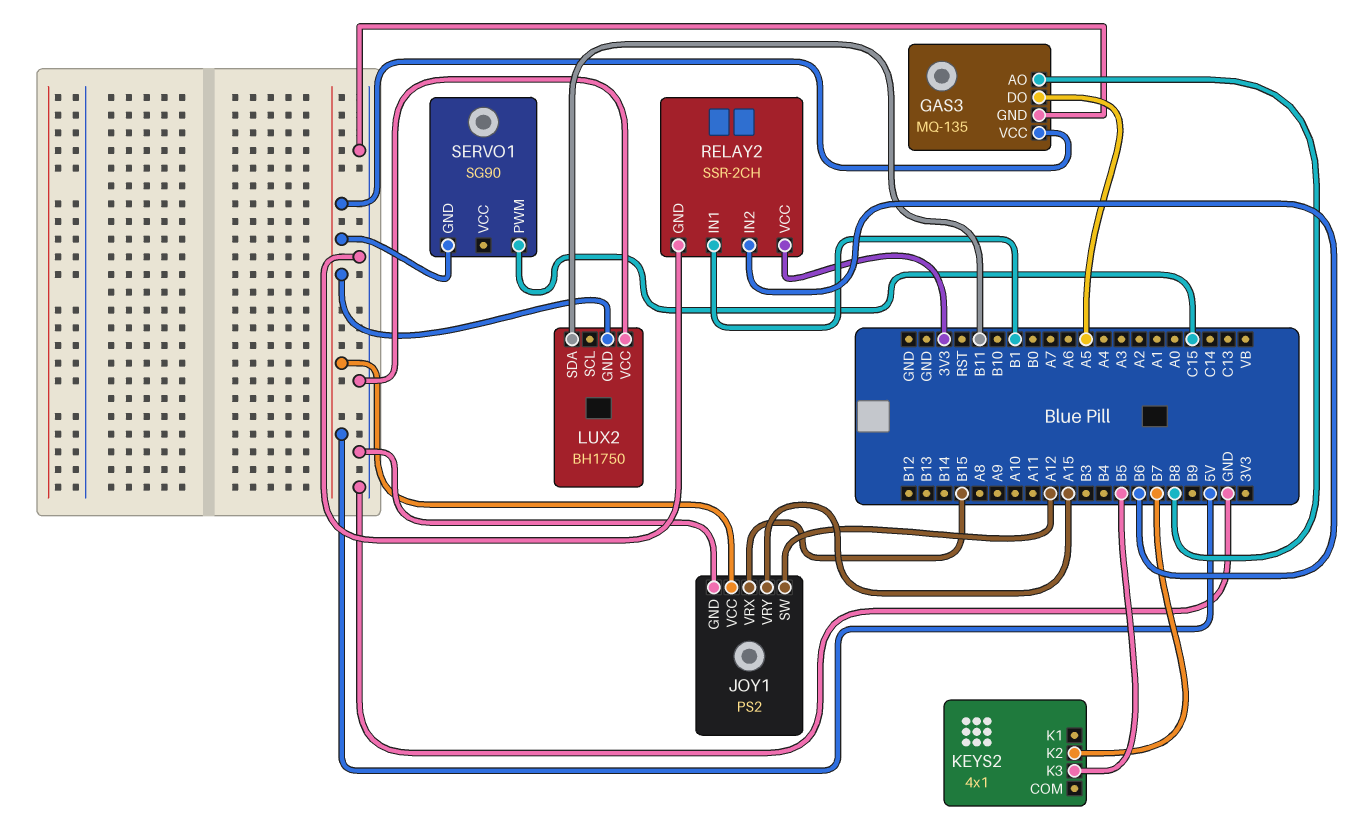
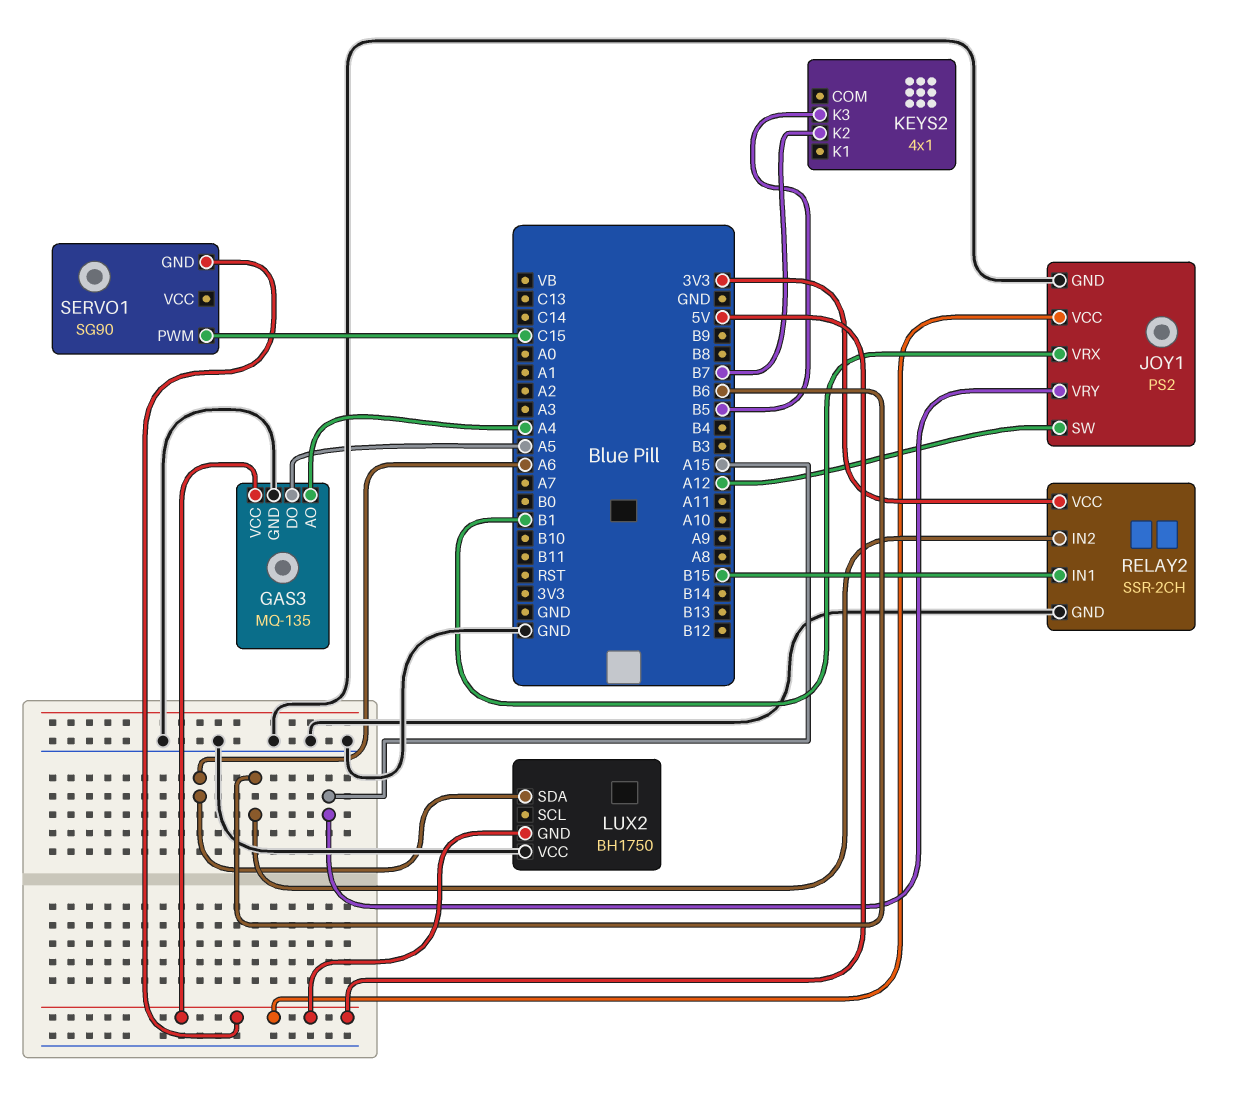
GAS3 pin AO: B8 -> A4
JOY1 pin VRX: B15 -> B1
LUX2 pin SDA: B11 -> A6
RELAY2 pin IN1: B1 -> B15

